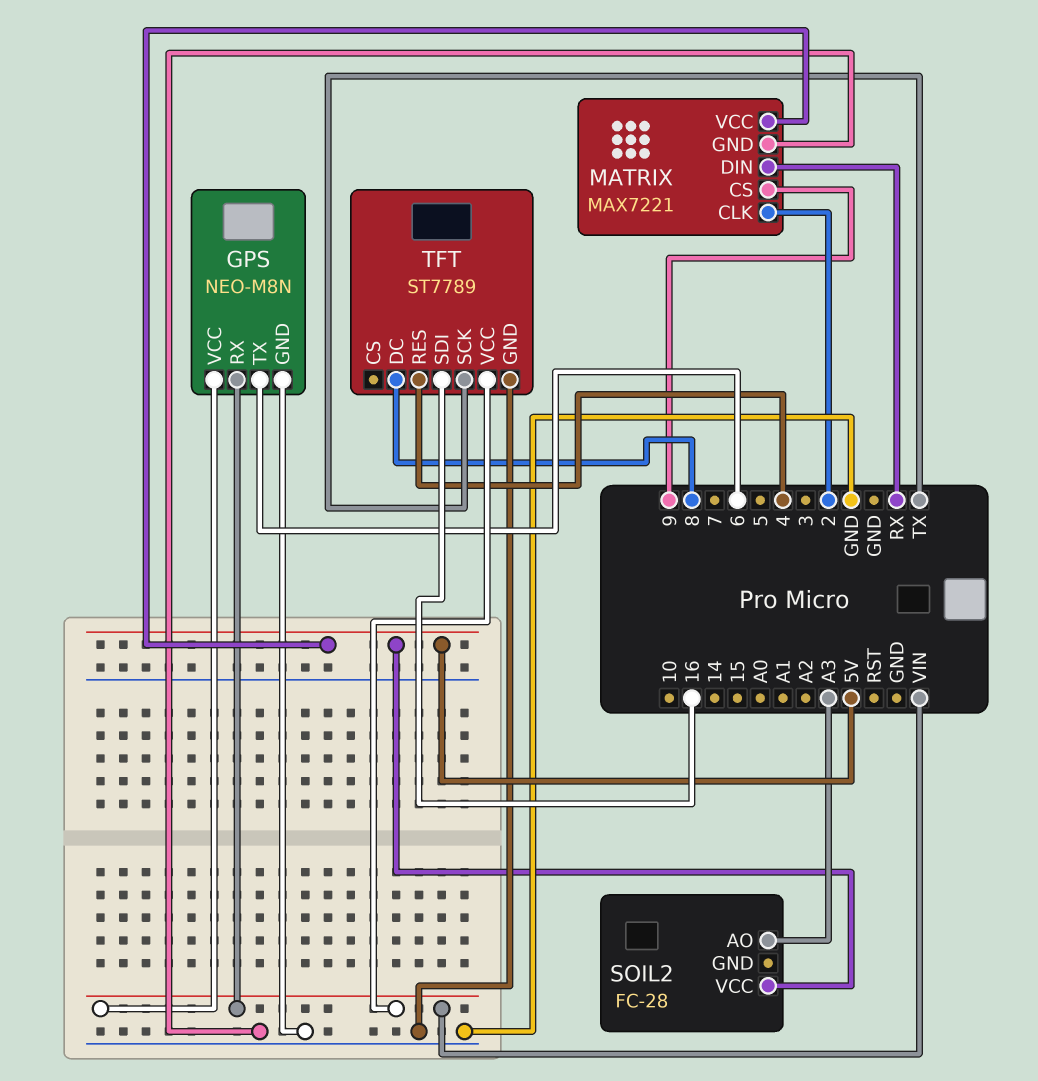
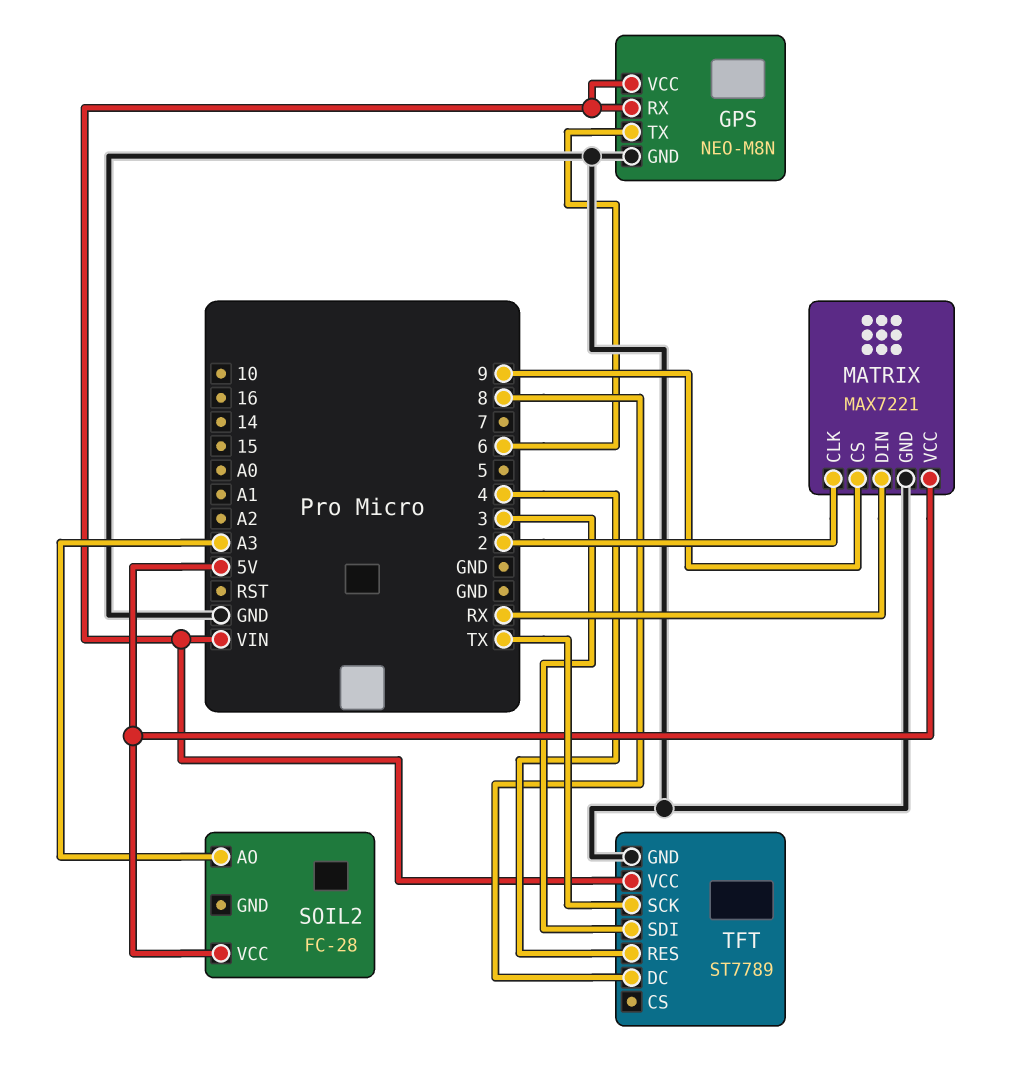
TFT pin SDI: 16 -> 3

